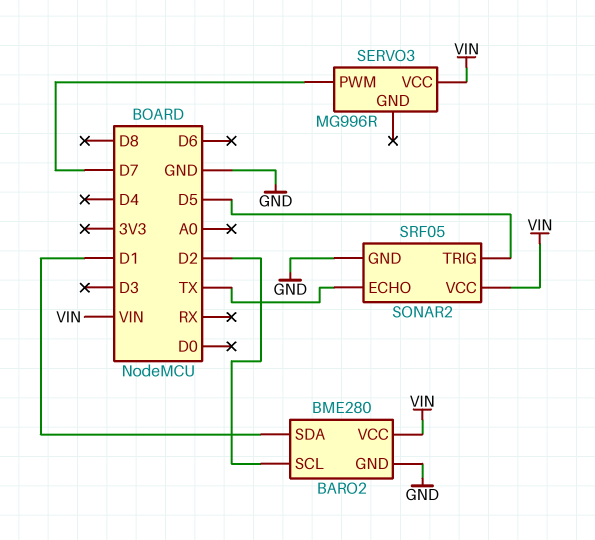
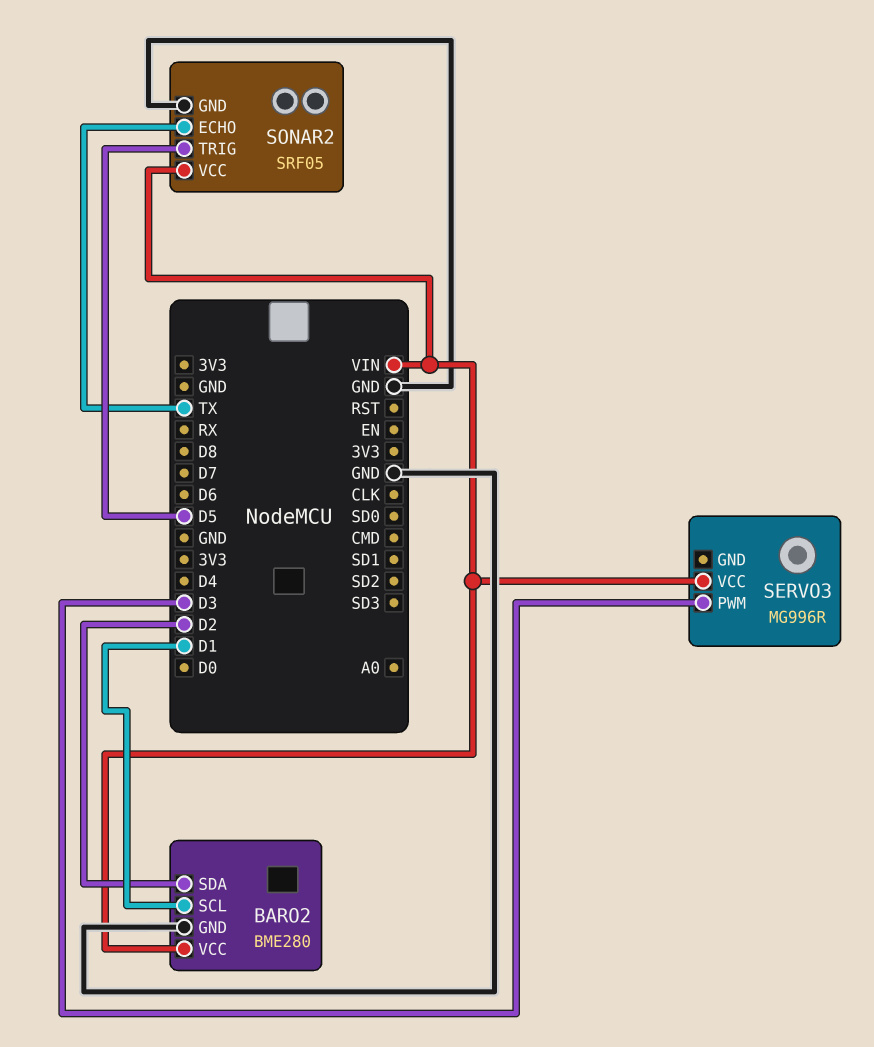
BARO2 pin SCL: D2 -> D1
BARO2 pin SDA: D1 -> D2
SERVO3 pin PWM: D7 -> D3

